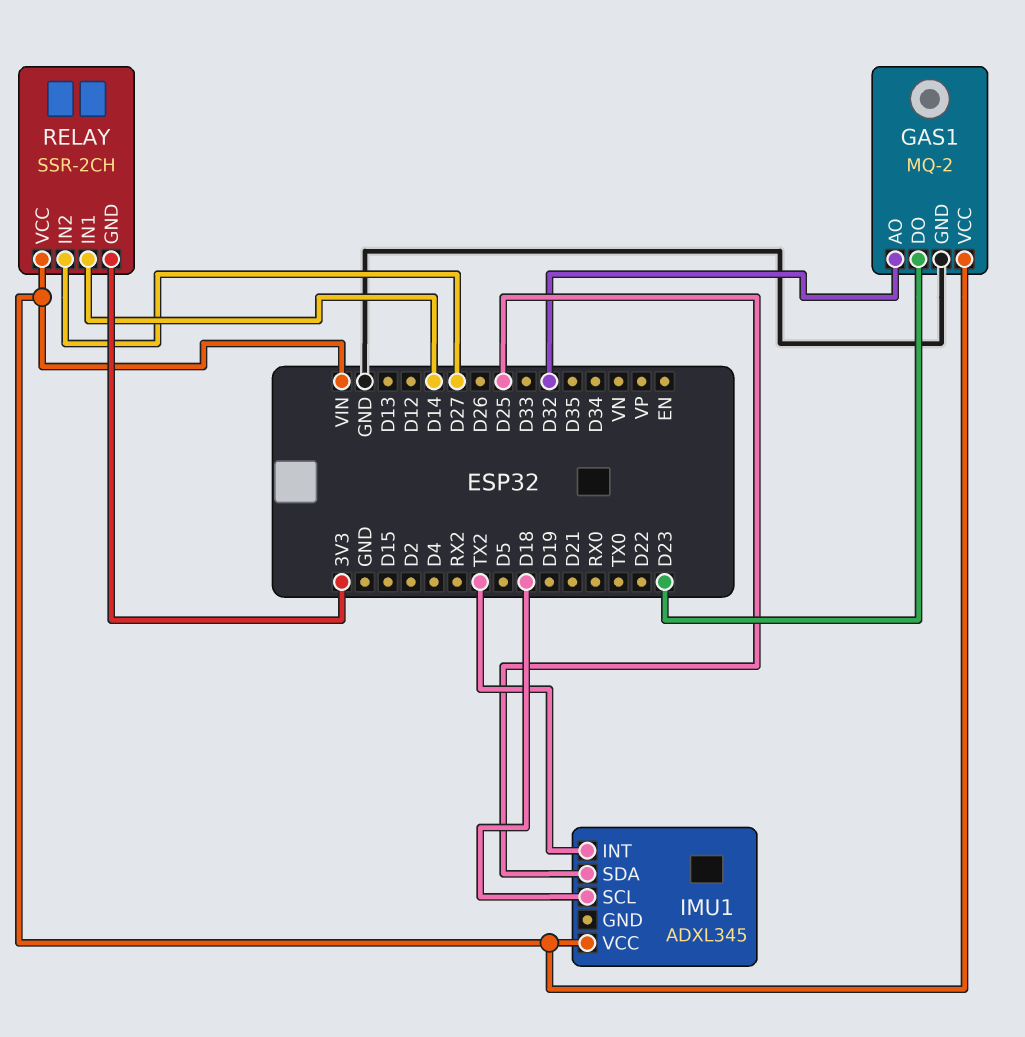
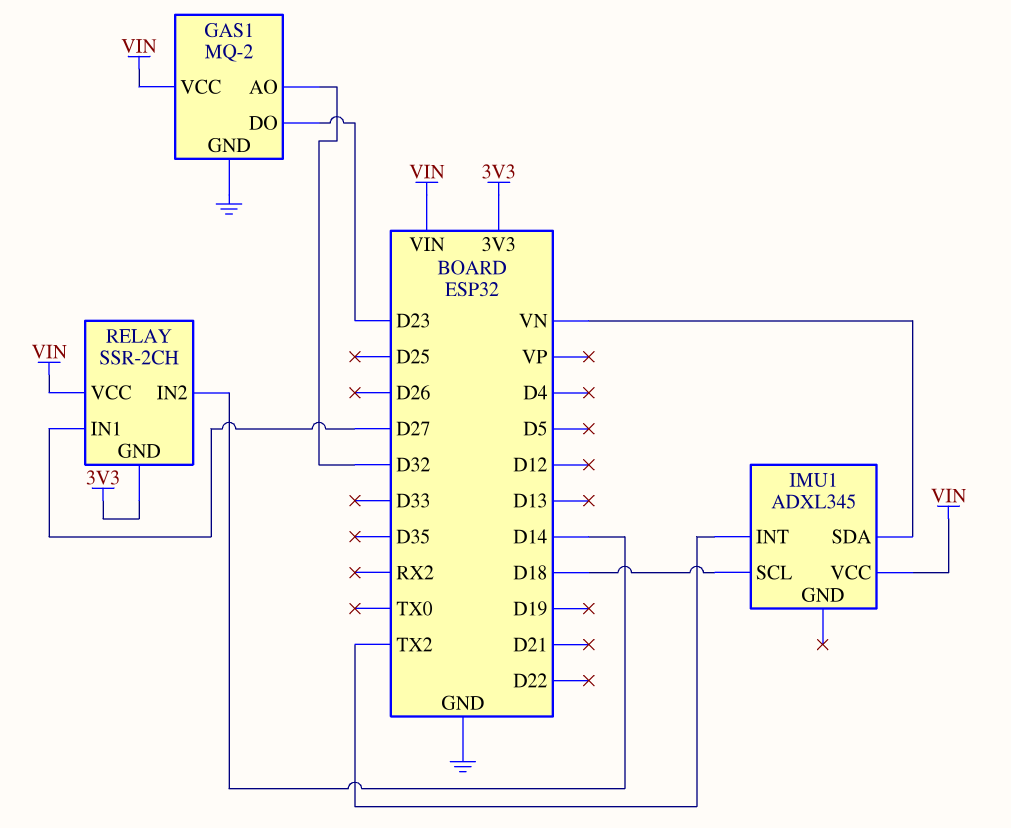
IMU1 pin SDA: D25 -> VN
RELAY pin IN1: D14 -> D27
RELAY pin IN2: D27 -> D14

